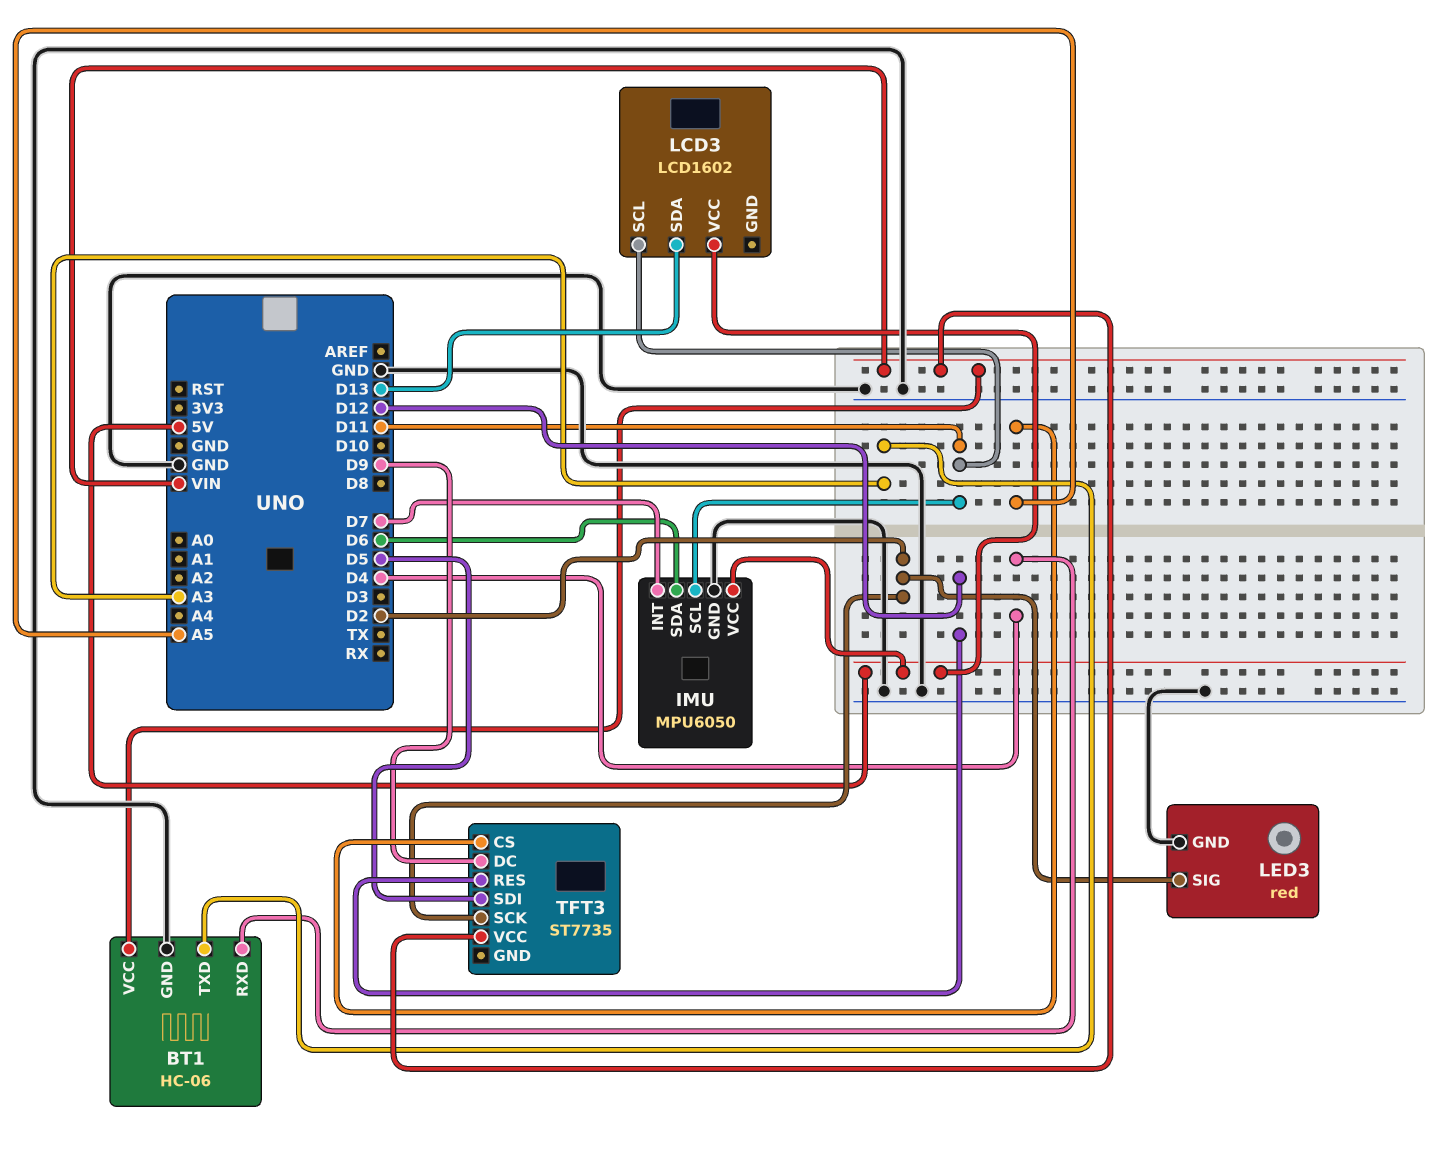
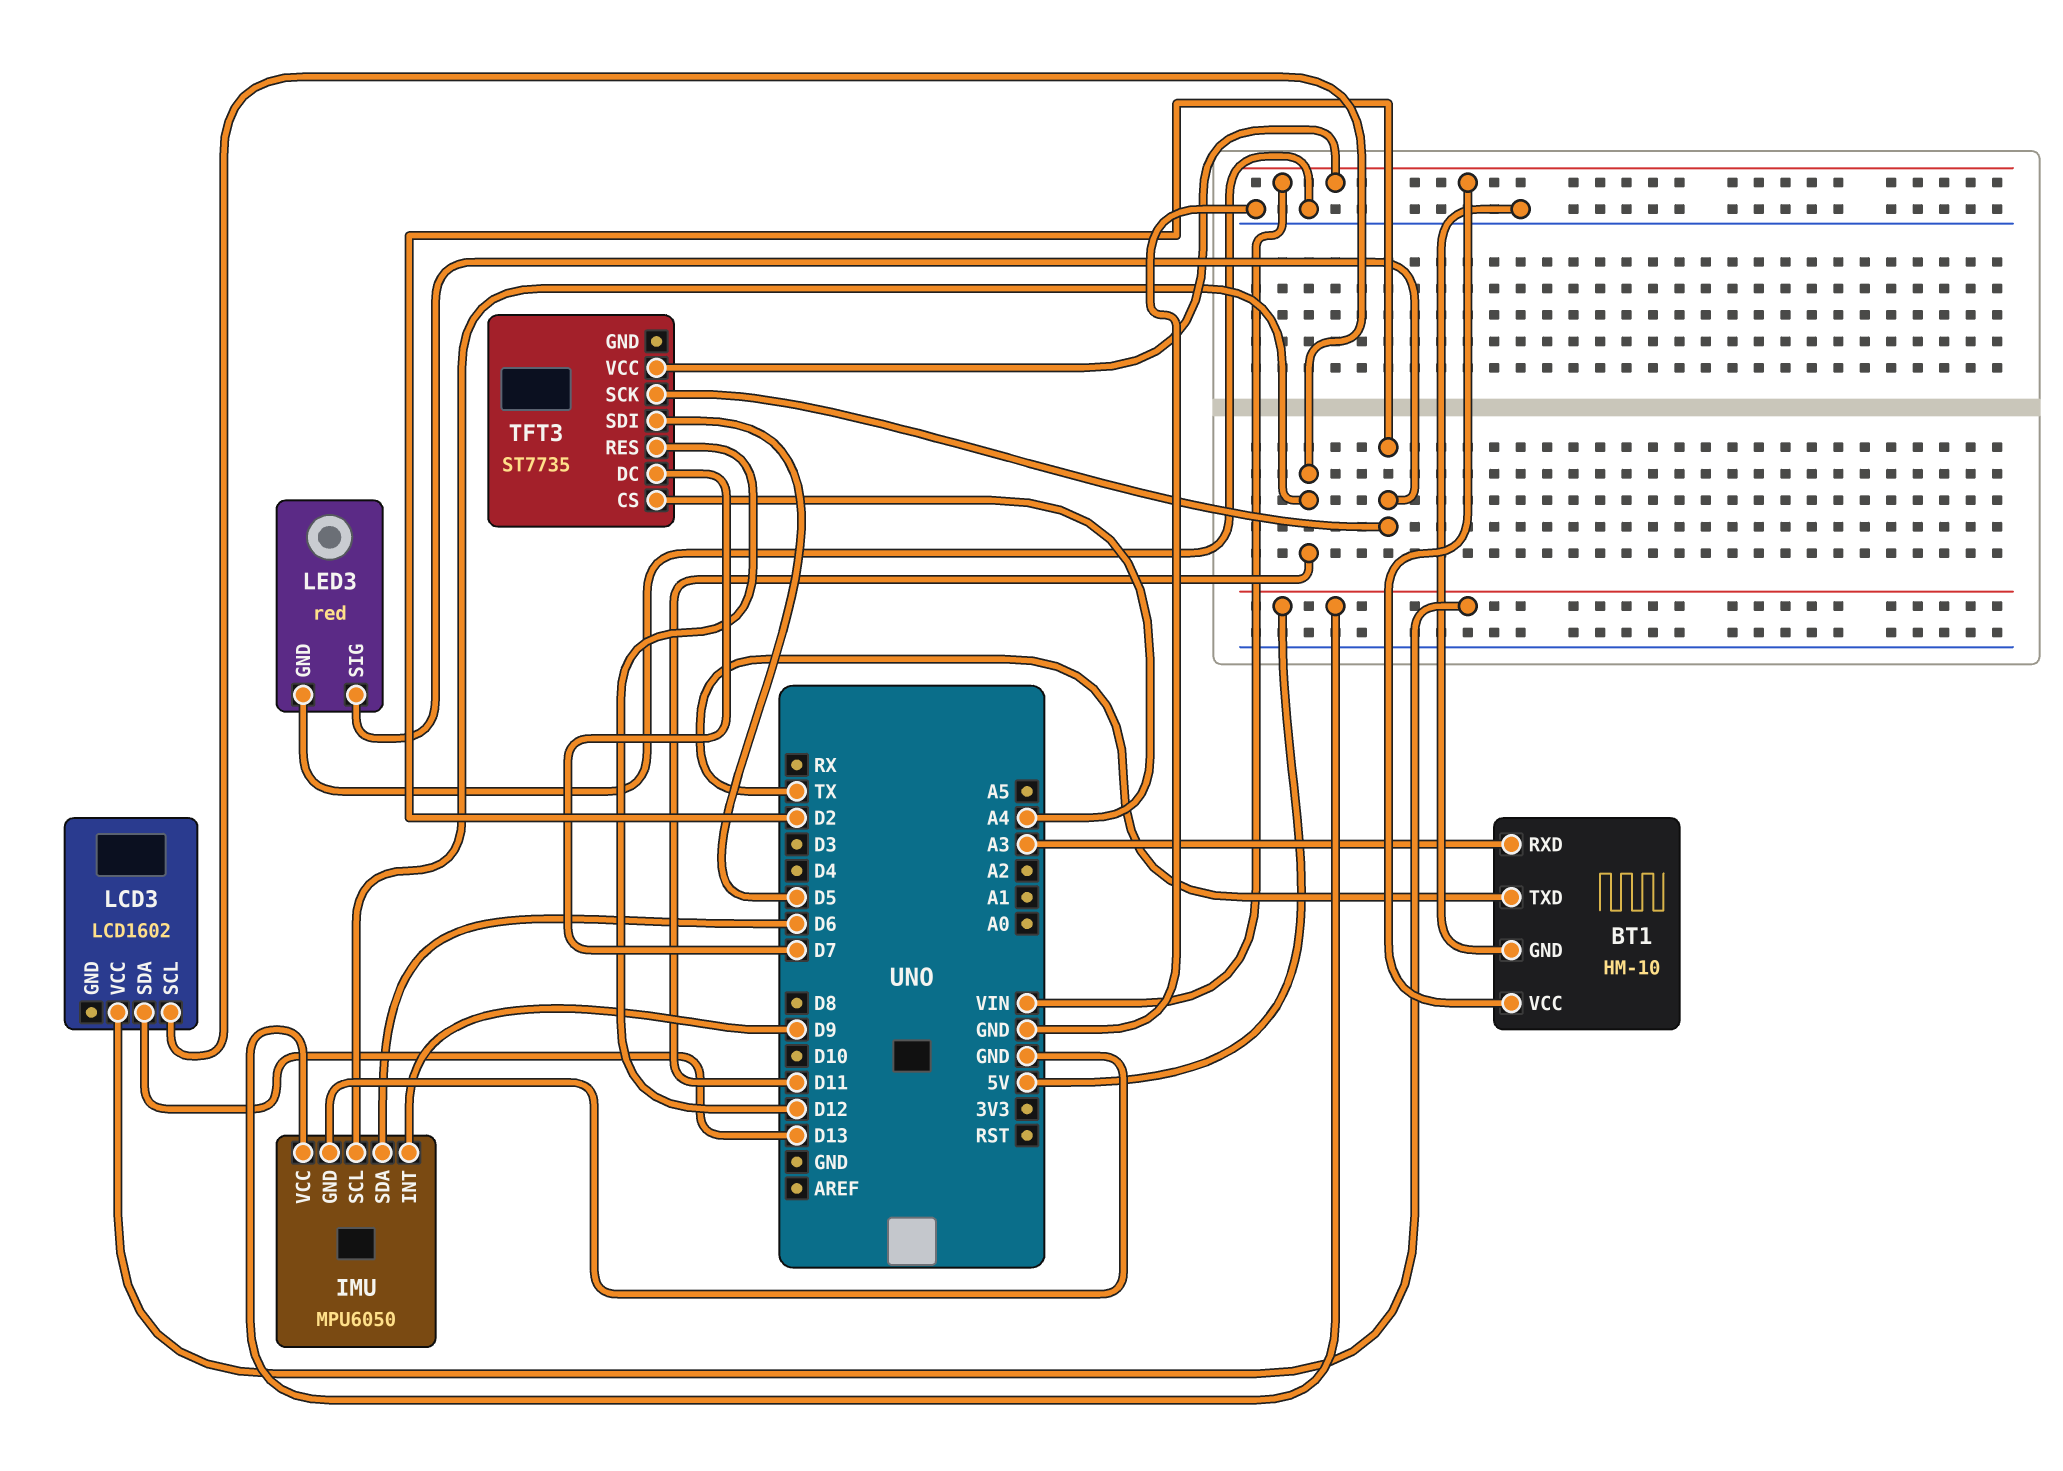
BT1: HC-06 -> HM-10
BT1 pin RXD: D4 -> A3
BT1 pin TXD: A3 -> TX
IMU pin INT: D7 -> D9
TFT3 pin CS: A5 -> A4
TFT3 pin DC: D9 -> D7

